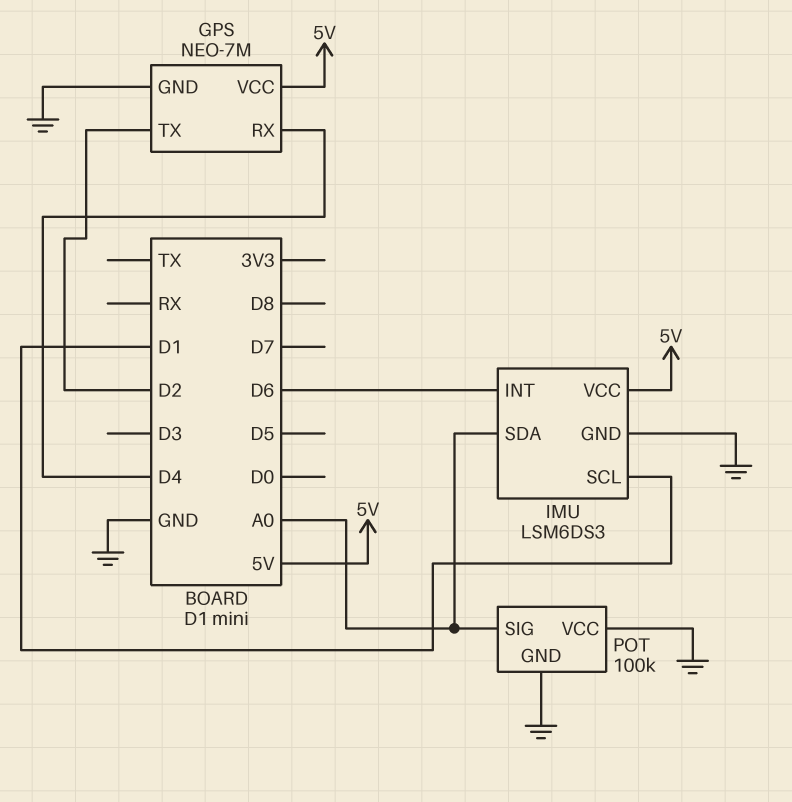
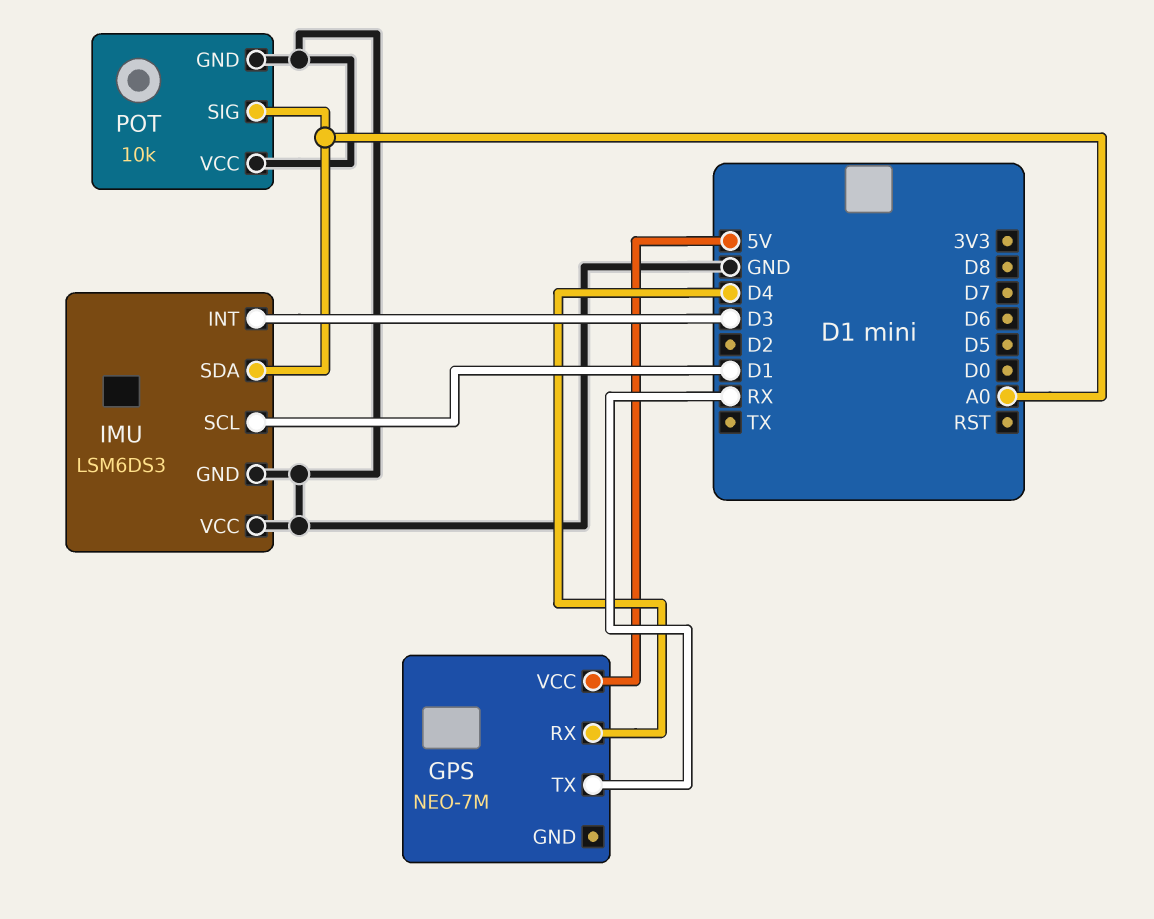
GPS pin GND: GND -> none
GPS pin TX: D2 -> RX
IMU pin INT: D6 -> D3
IMU pin VCC: 5V -> GND
POT: 100k -> 10k

